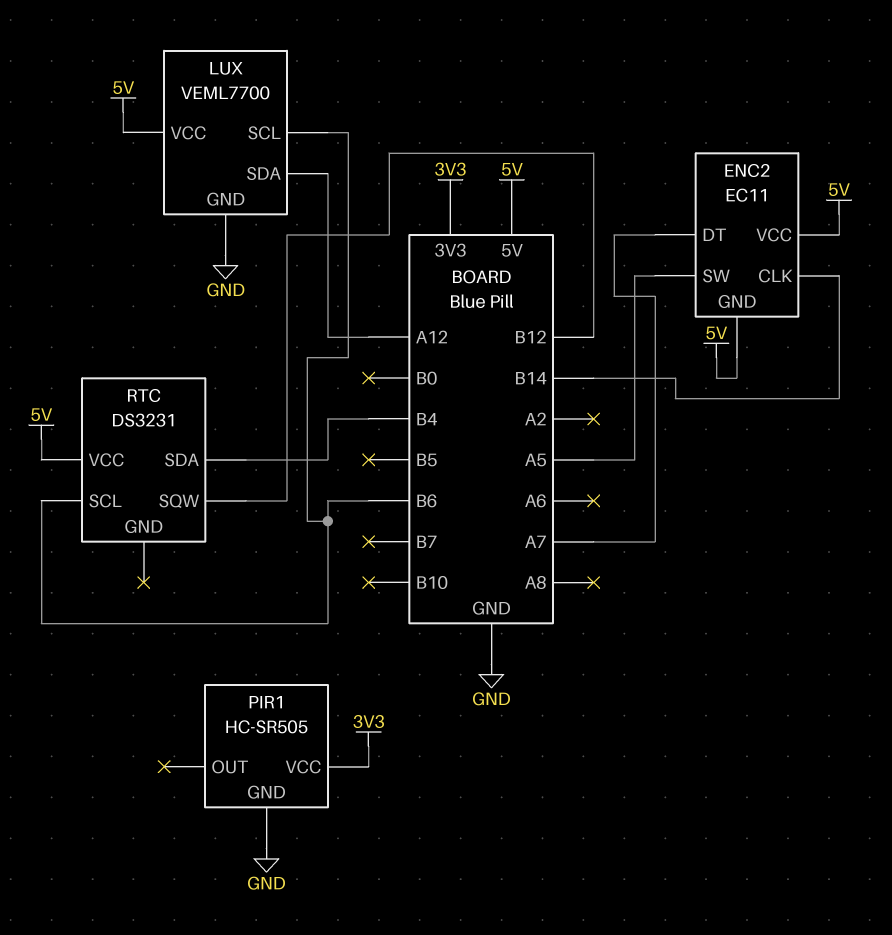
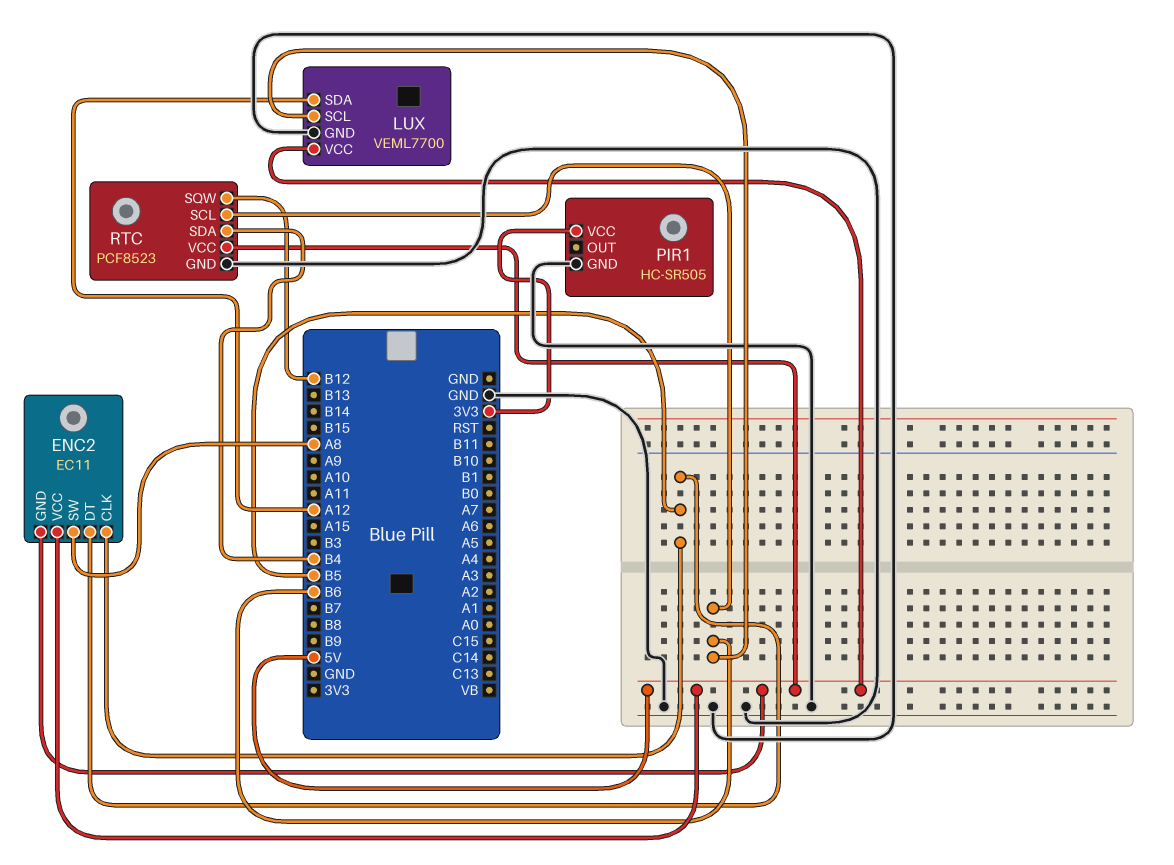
ENC2 pin CLK: B14 -> B5
ENC2 pin DT: A7 -> B5
ENC2 pin SW: A5 -> A8
RTC: DS3231 -> PCF8523
RTC pin GND: none -> GND

